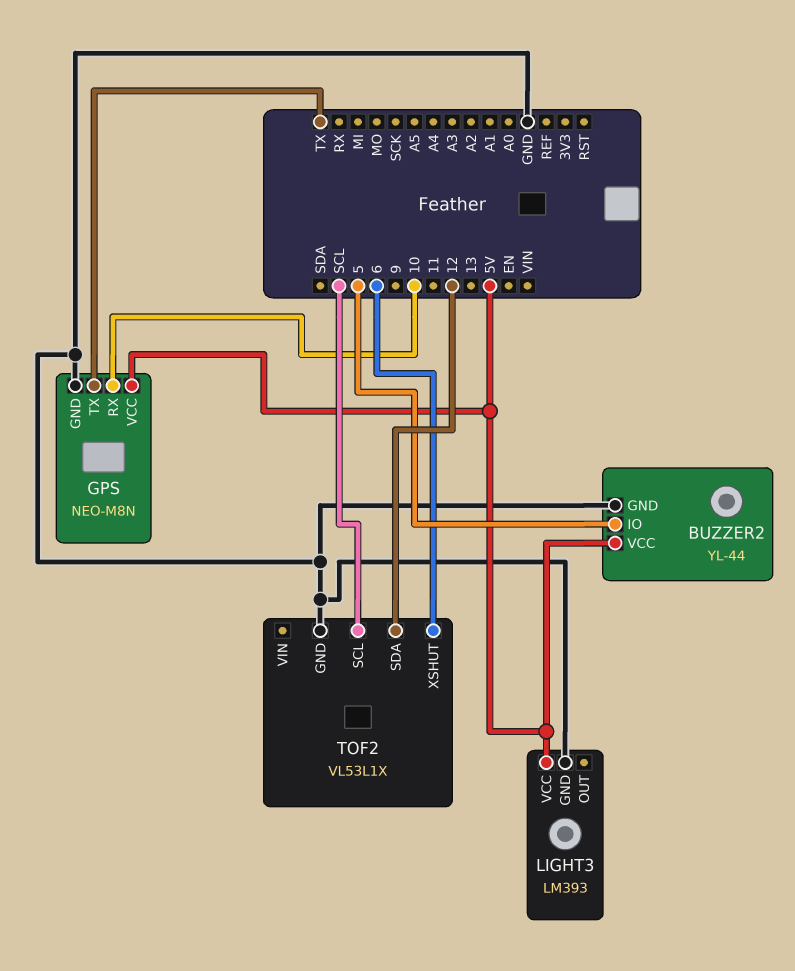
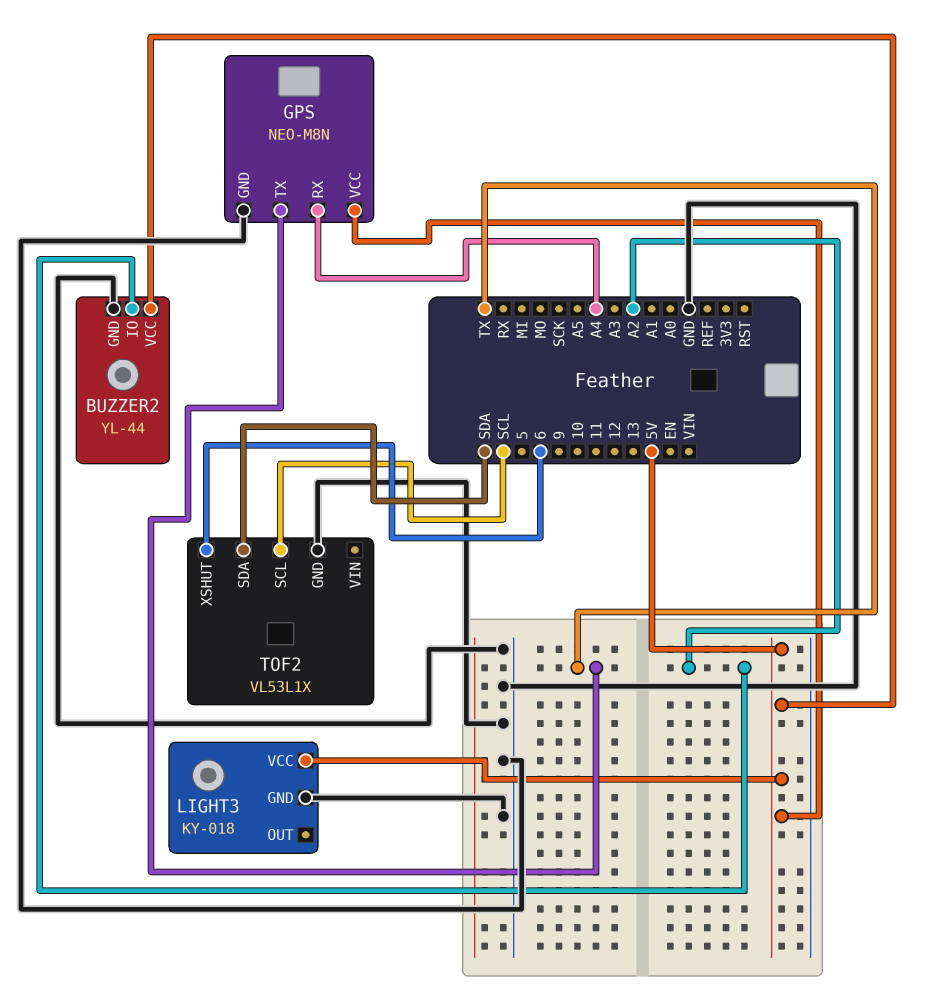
BUZZER2 pin IO: 5 -> A2
GPS pin RX: 10 -> A4
LIGHT3: LM393 -> KY-018
TOF2 pin SDA: 12 -> SDA

